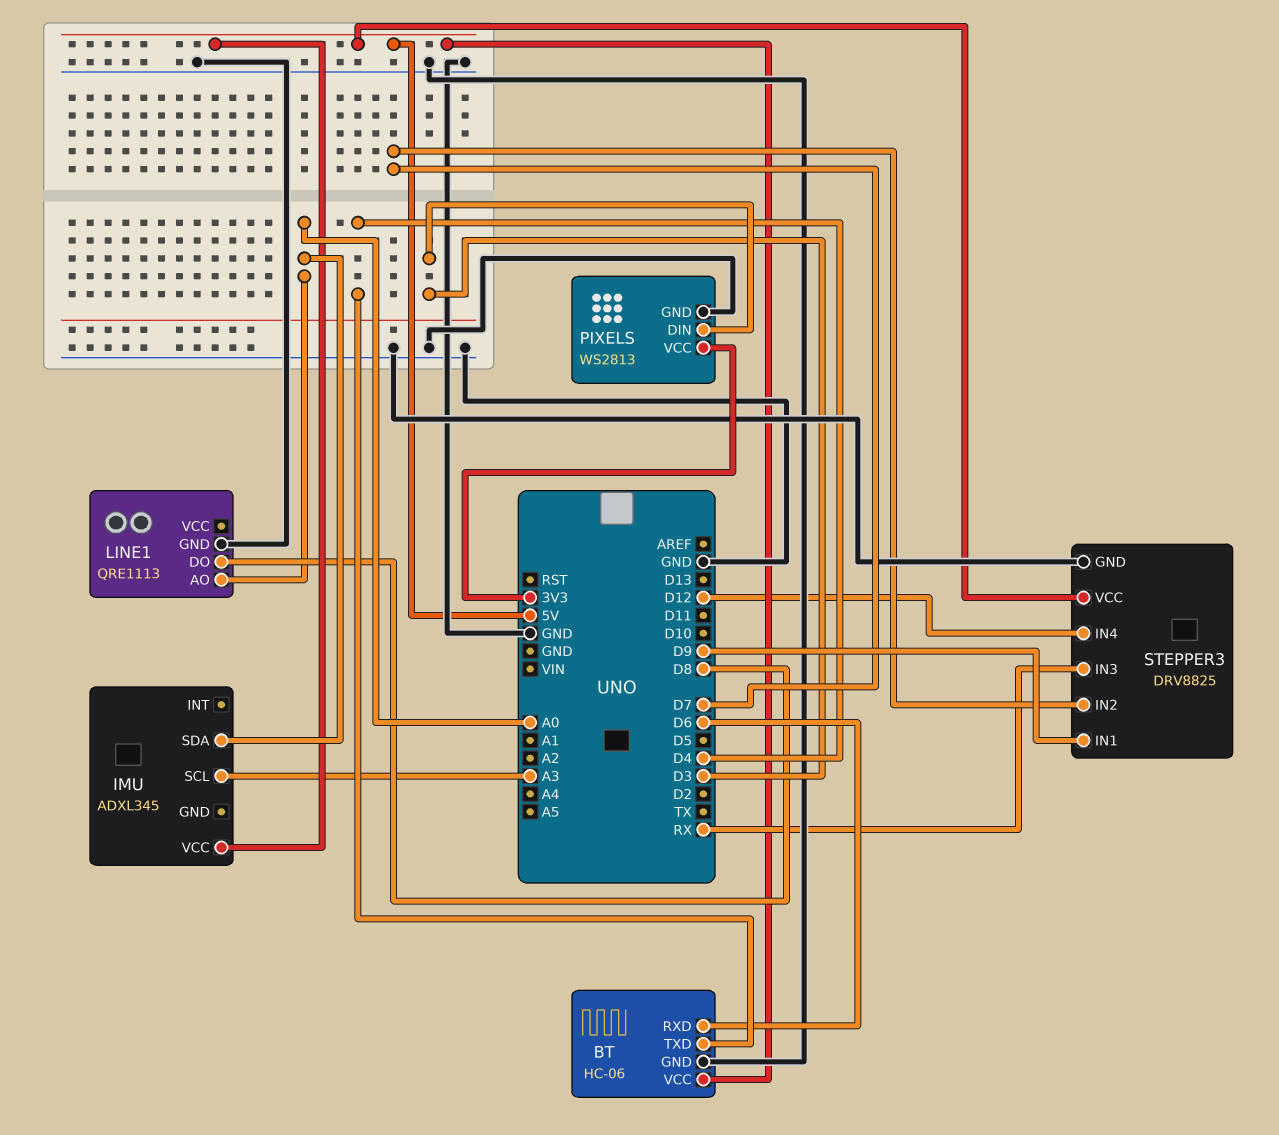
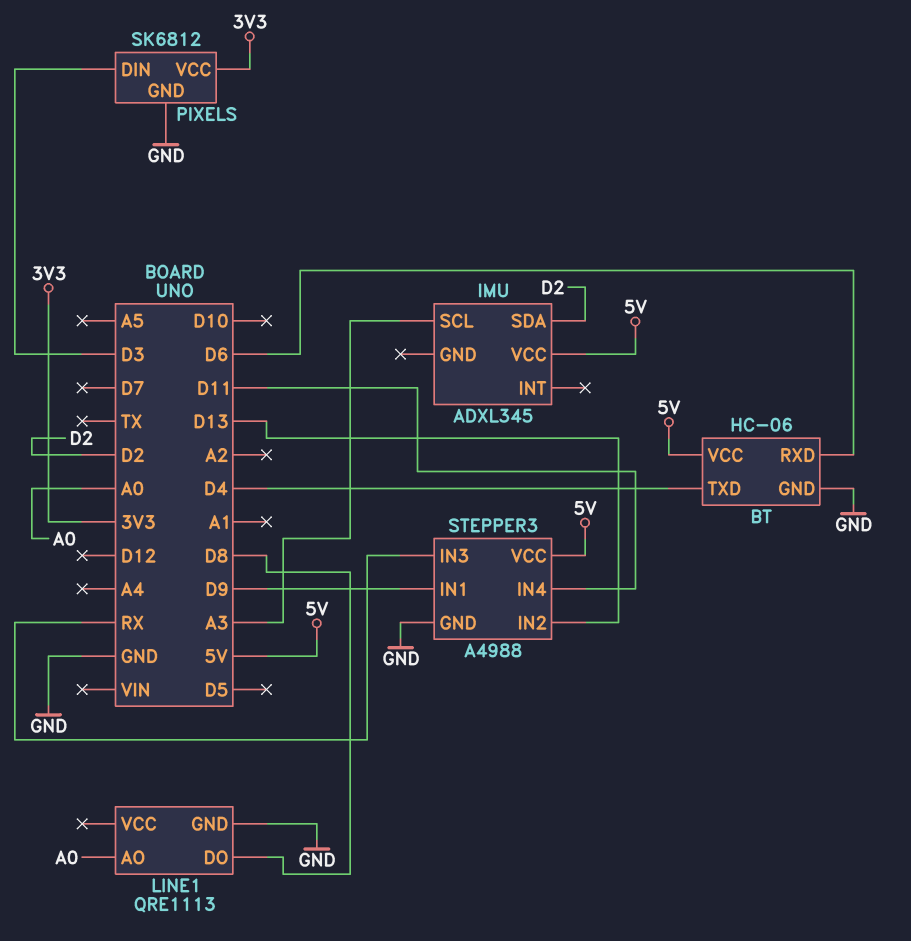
IMU pin SDA: A0 -> D2
PIXELS: WS2813 -> SK6812
STEPPER3: DRV8825 -> A4988
STEPPER3 pin IN2: D7 -> D13
STEPPER3 pin IN4: D12 -> D11

